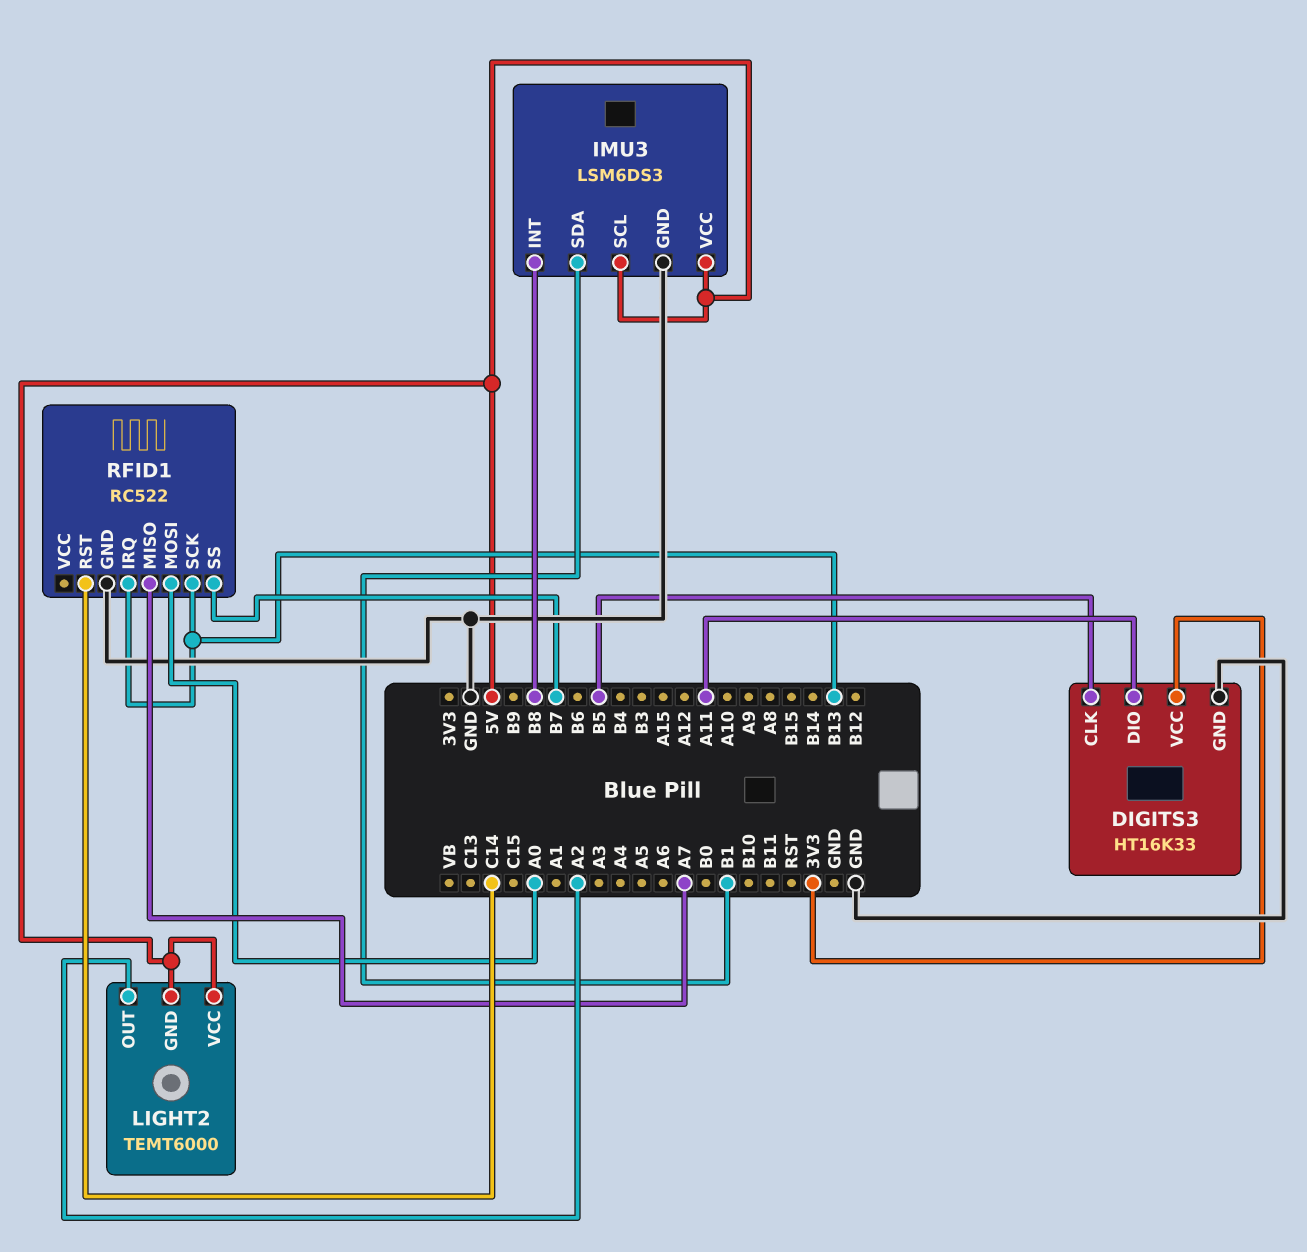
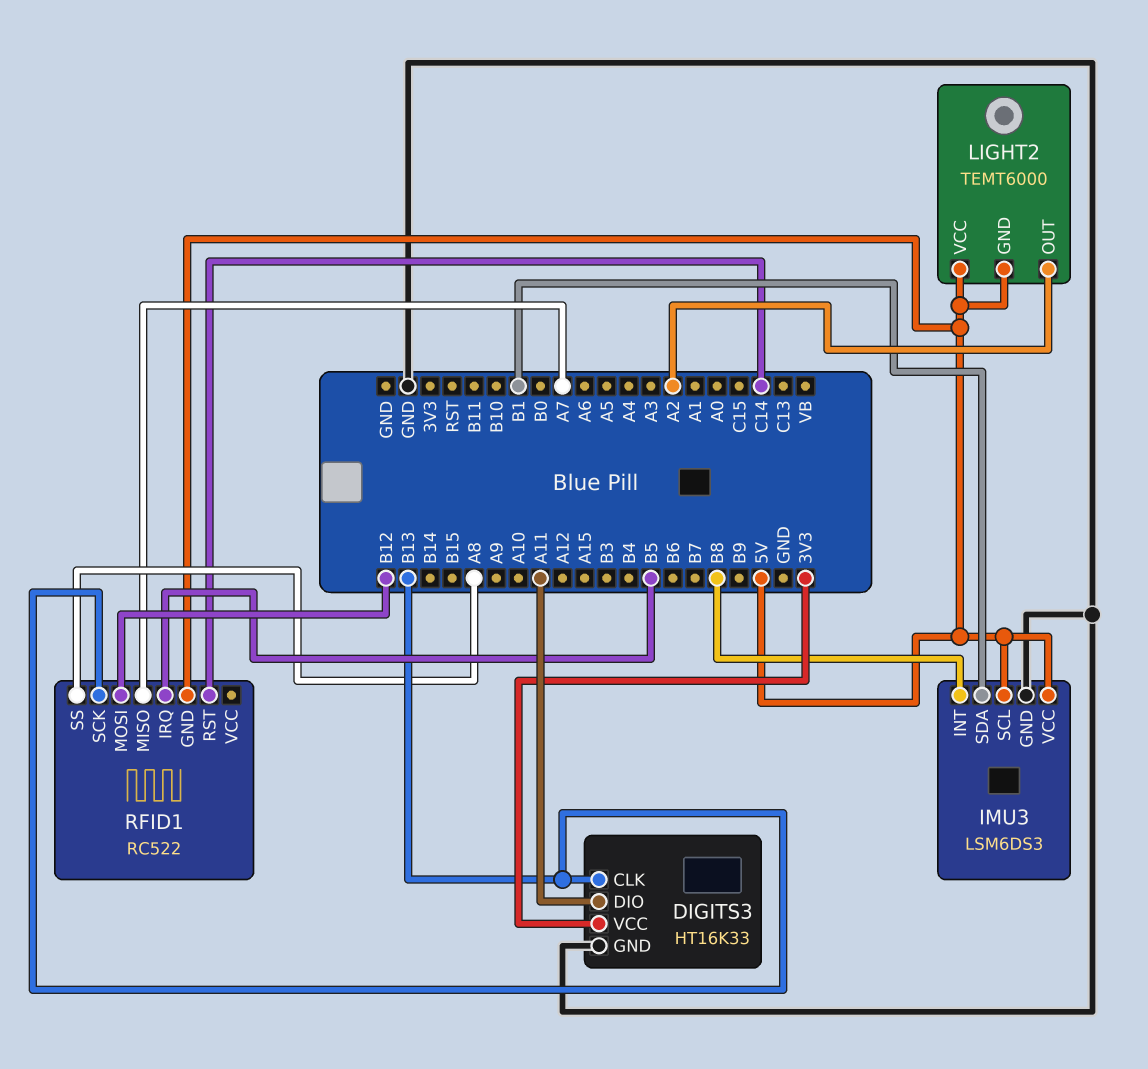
DIGITS3 pin CLK: B5 -> B13
RFID1 pin GND: GND -> 5V
RFID1 pin IRQ: B13 -> B5
RFID1 pin MOSI: A0 -> B12
RFID1 pin SS: B7 -> A8

